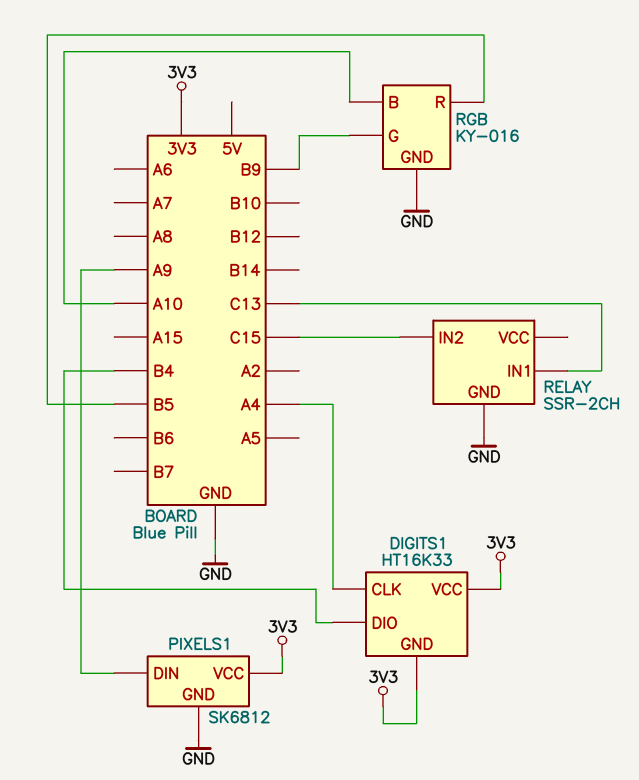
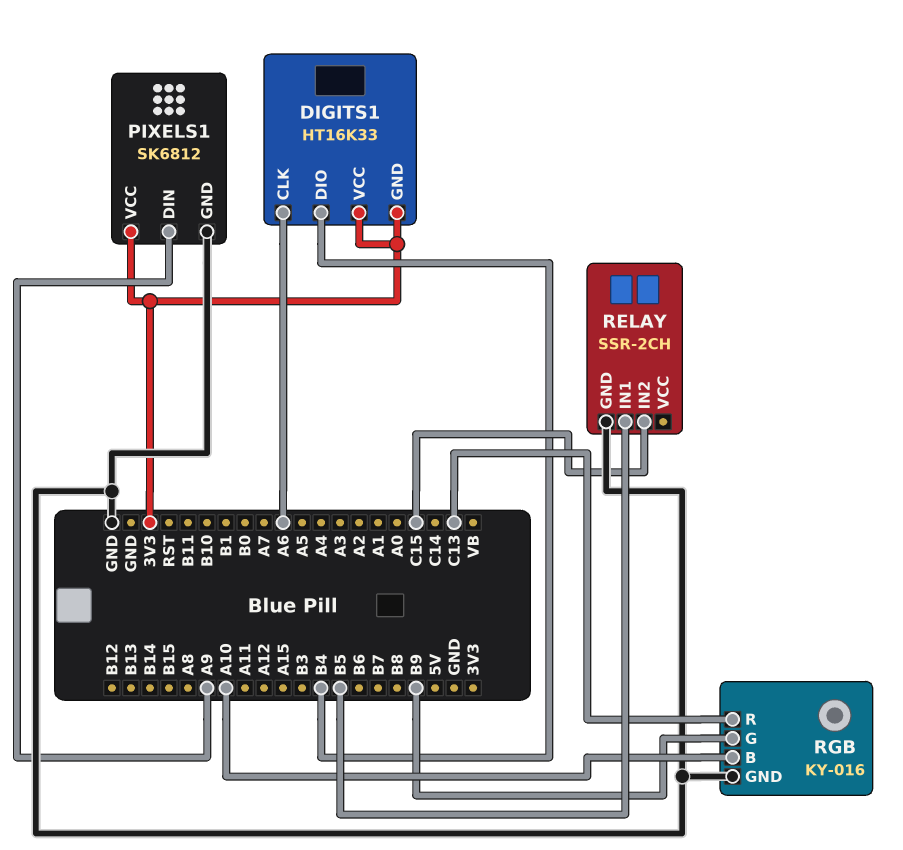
DIGITS1 pin CLK: A4 -> A6
RELAY pin IN1: C13 -> B5
RGB pin R: B5 -> C13

